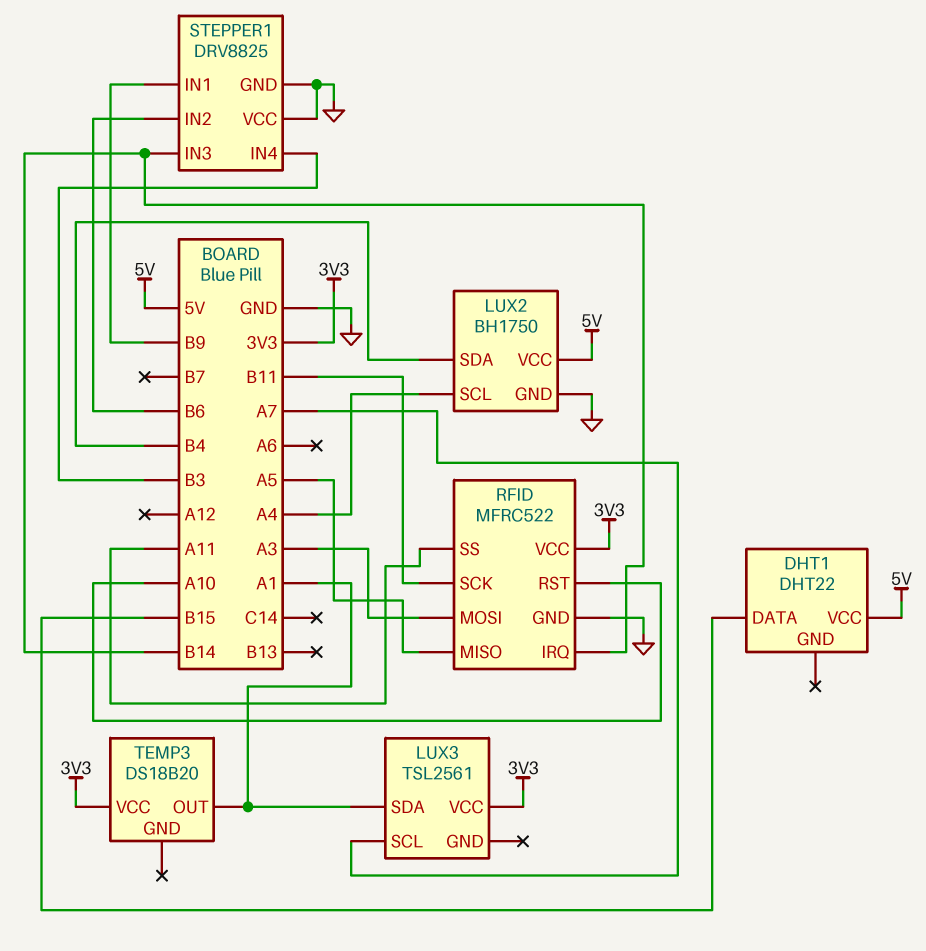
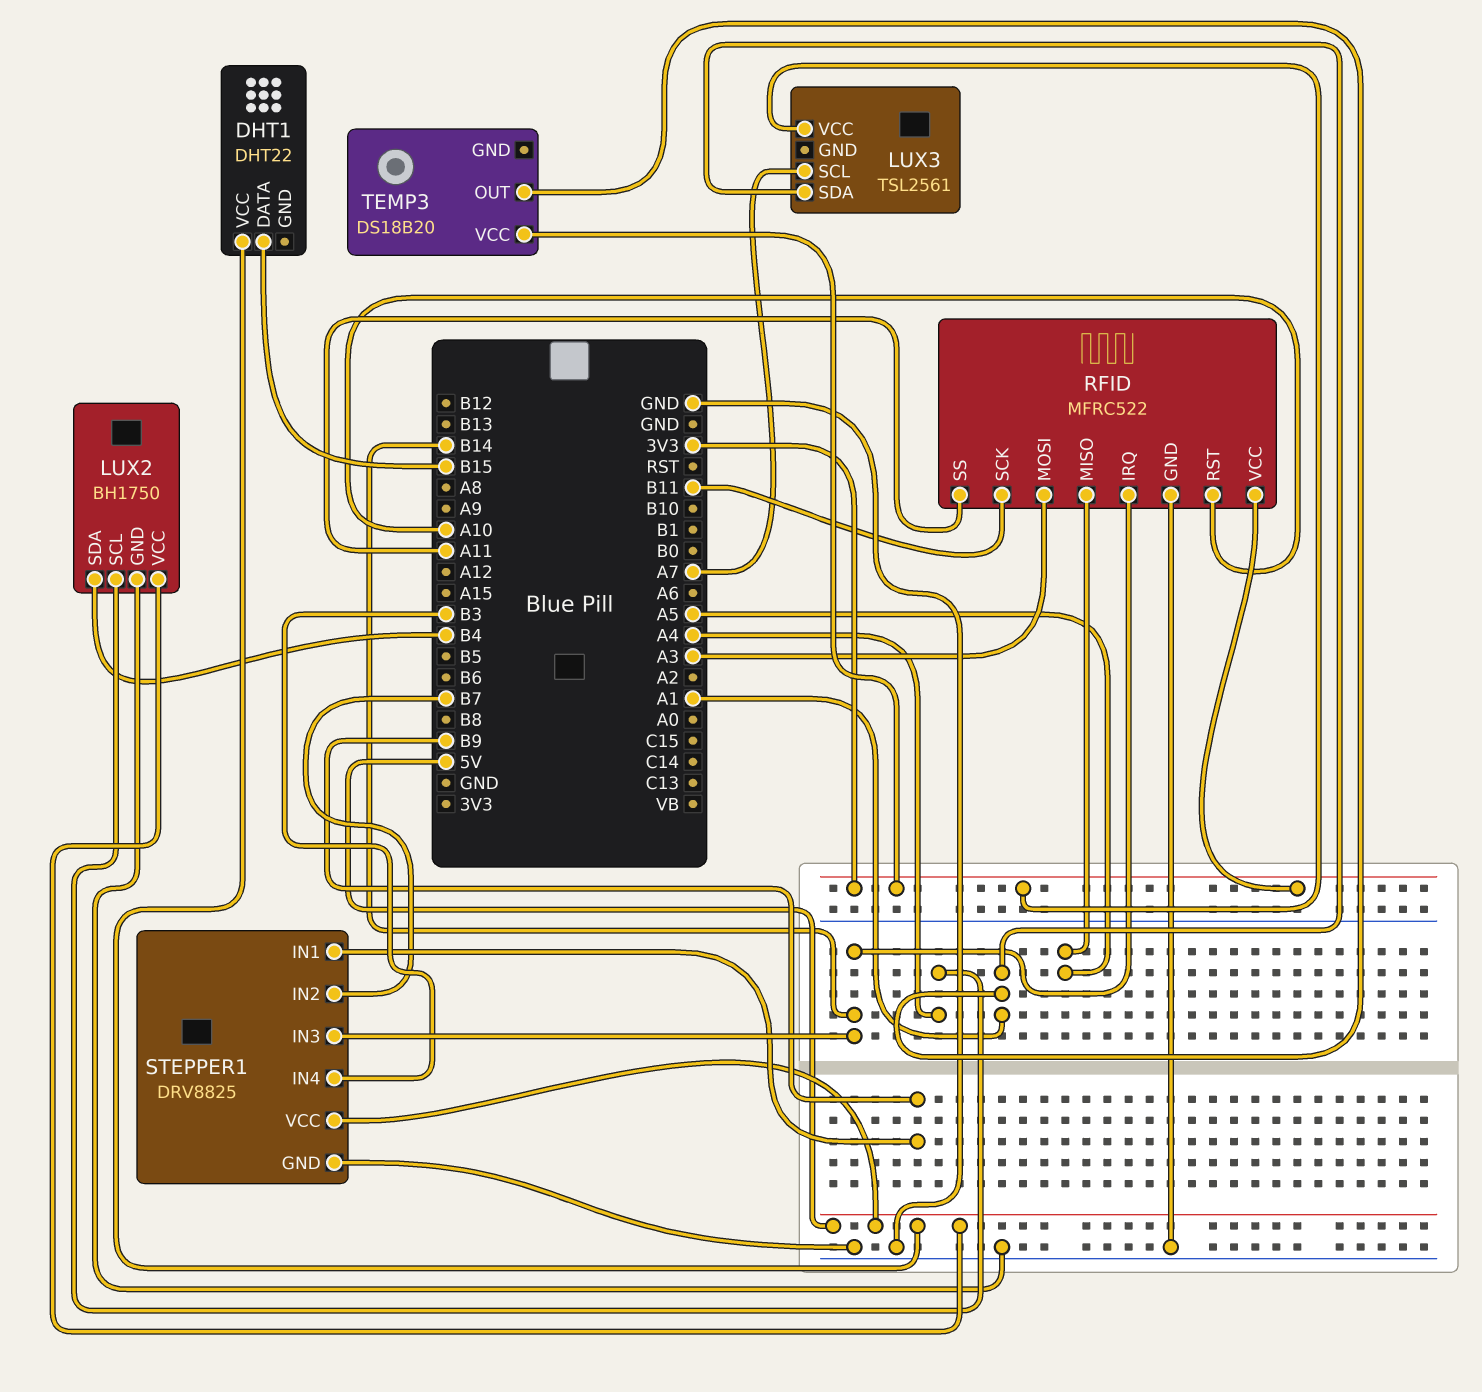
STEPPER1 pin IN2: B6 -> B7
STEPPER1 pin VCC: GND -> 5V

